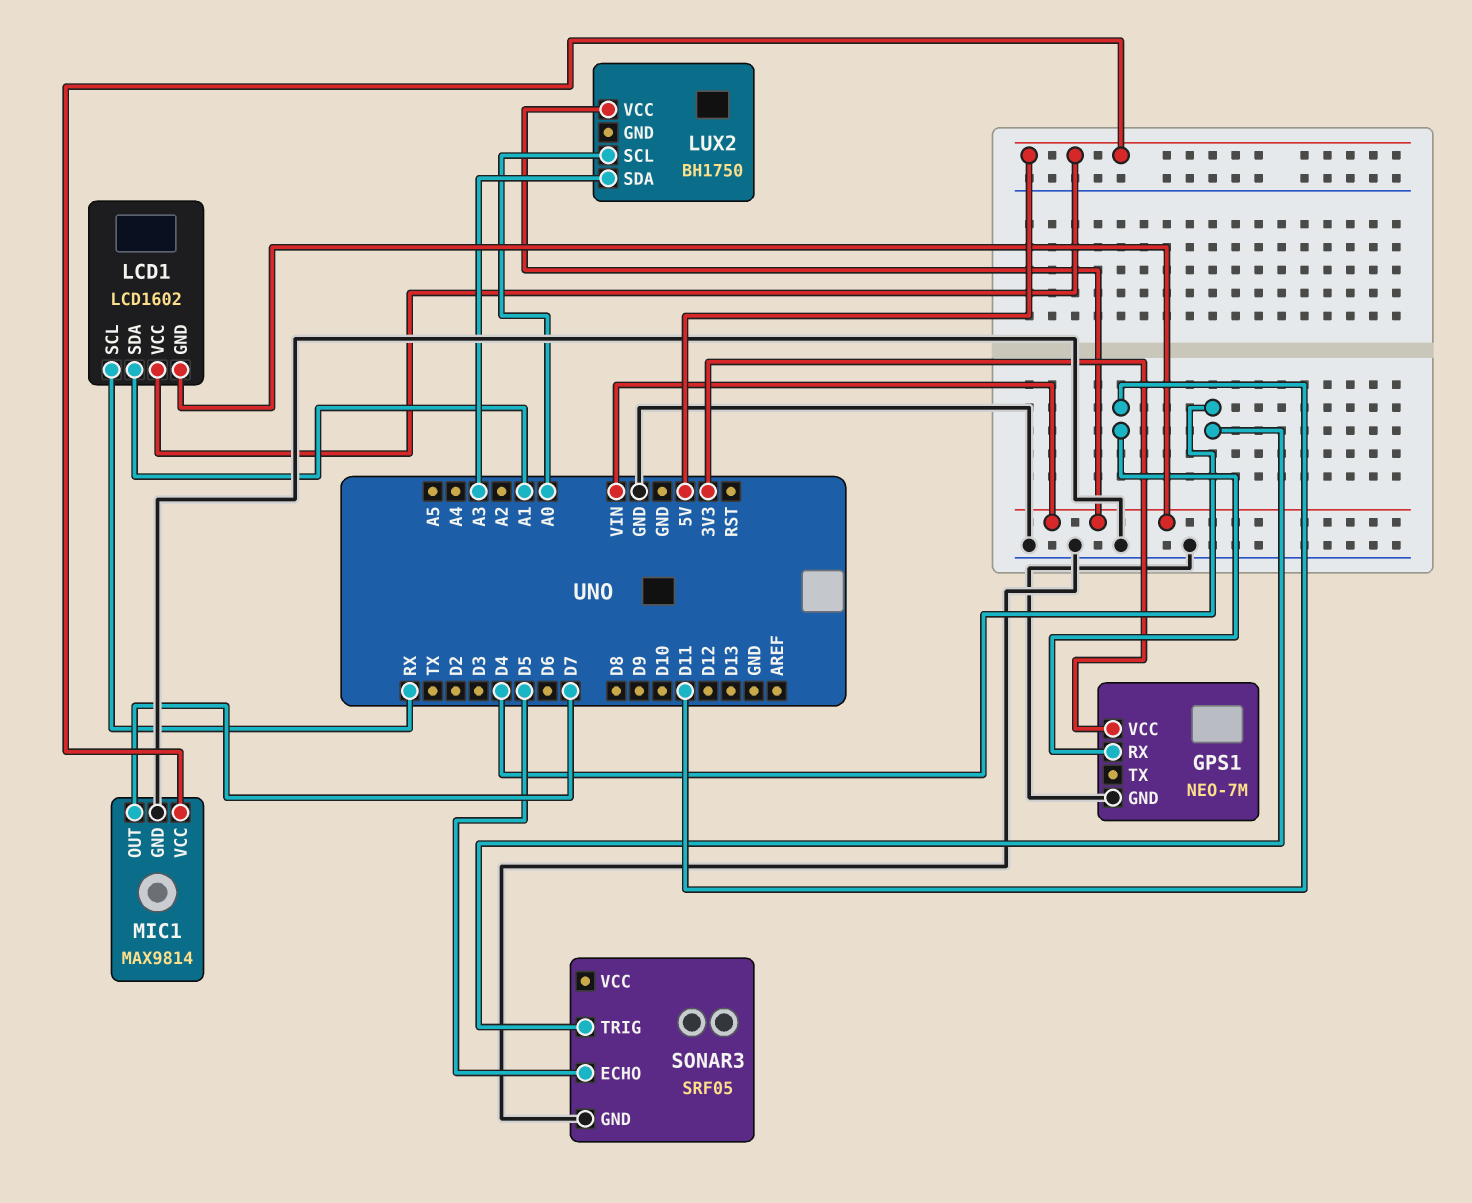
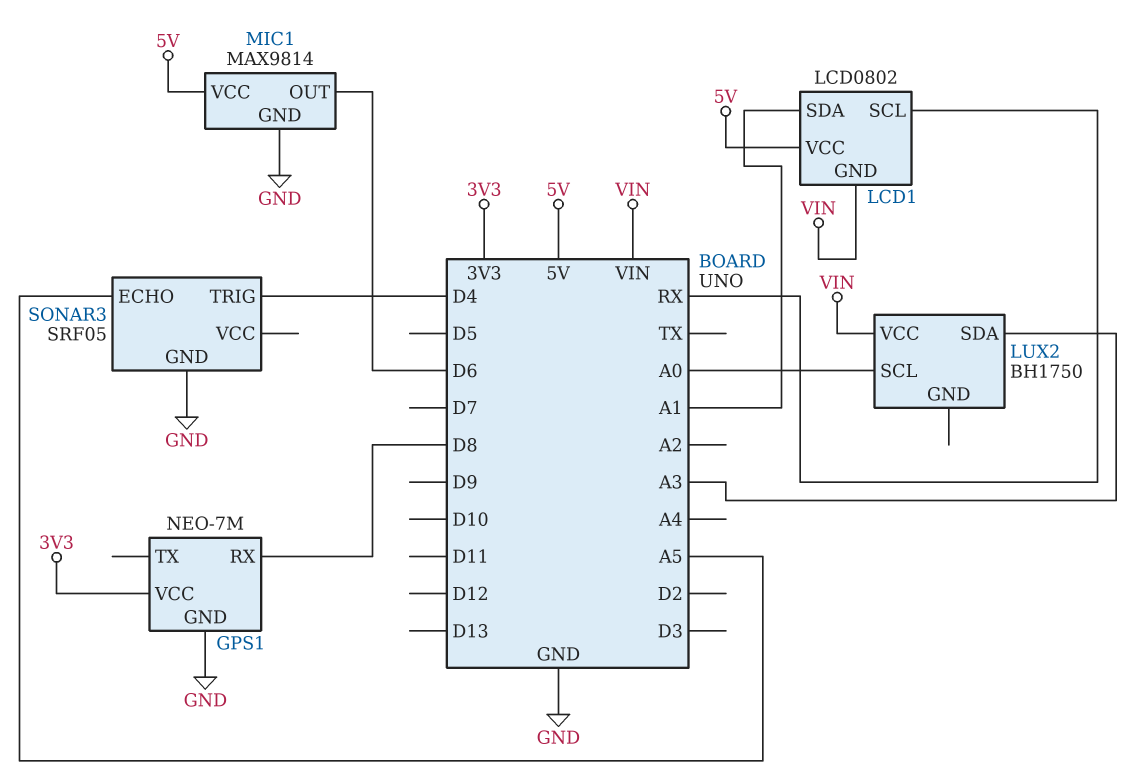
GPS1 pin RX: D11 -> D8
LCD1: LCD1602 -> LCD0802
MIC1 pin OUT: D7 -> D6
SONAR3 pin ECHO: D5 -> A5

